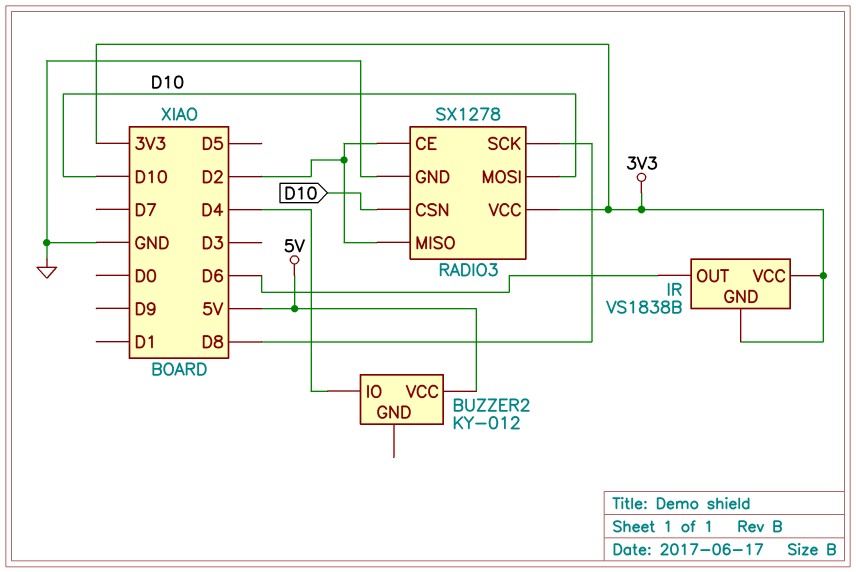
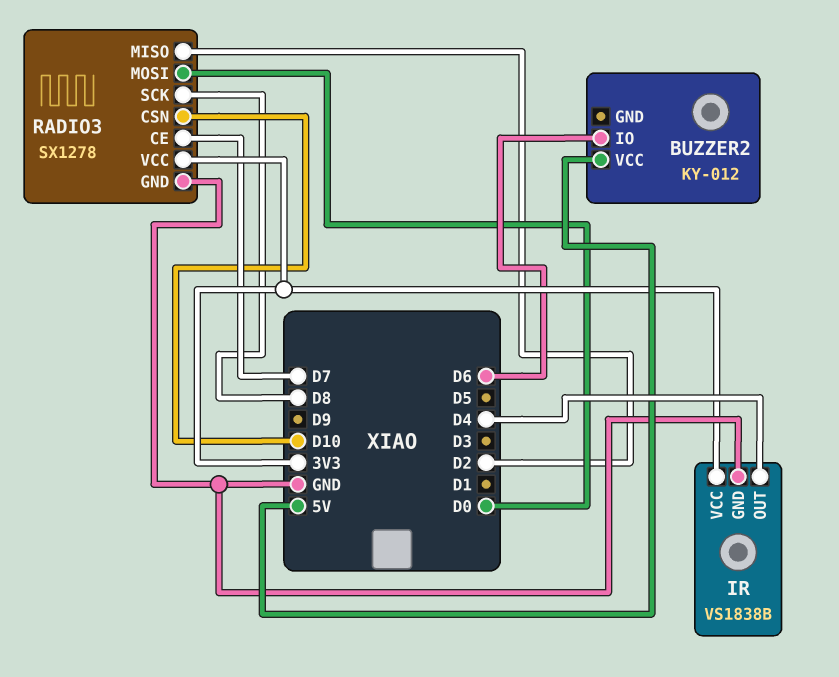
BUZZER2 pin IO: D4 -> D6
IR pin GND: 3V3 -> GND
IR pin OUT: D6 -> D4
RADIO3 pin CE: D2 -> D7
RADIO3 pin MOSI: D10 -> D0

